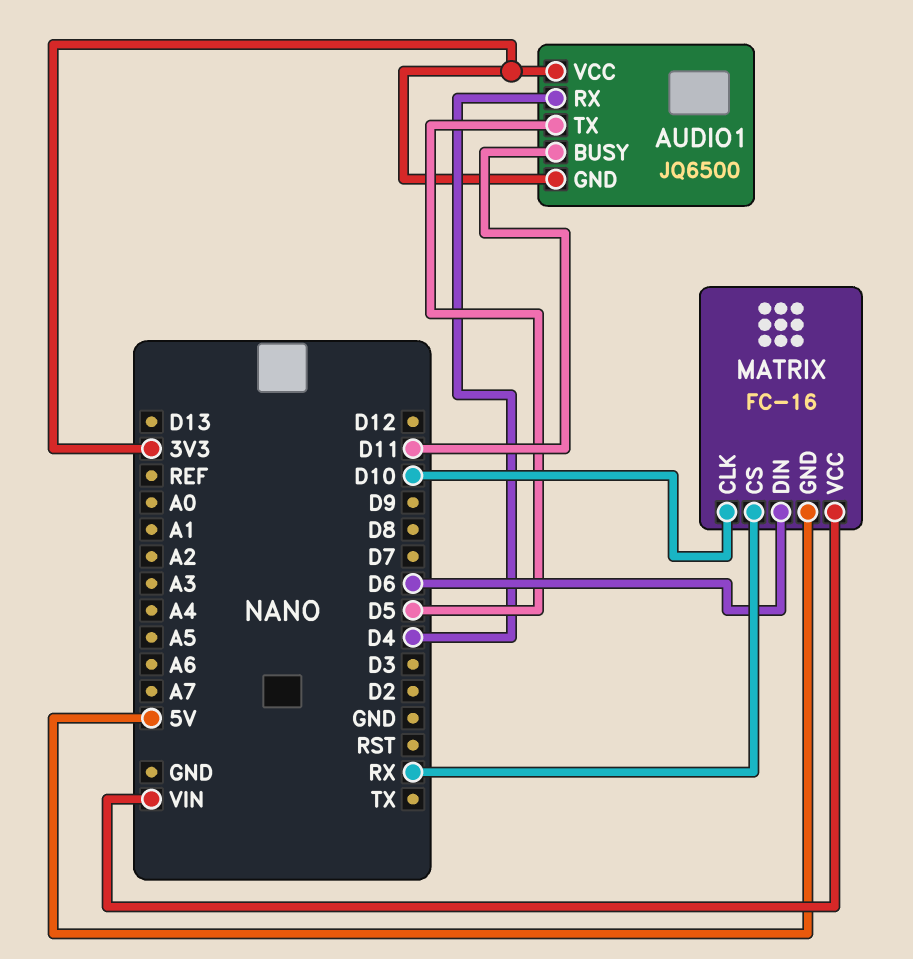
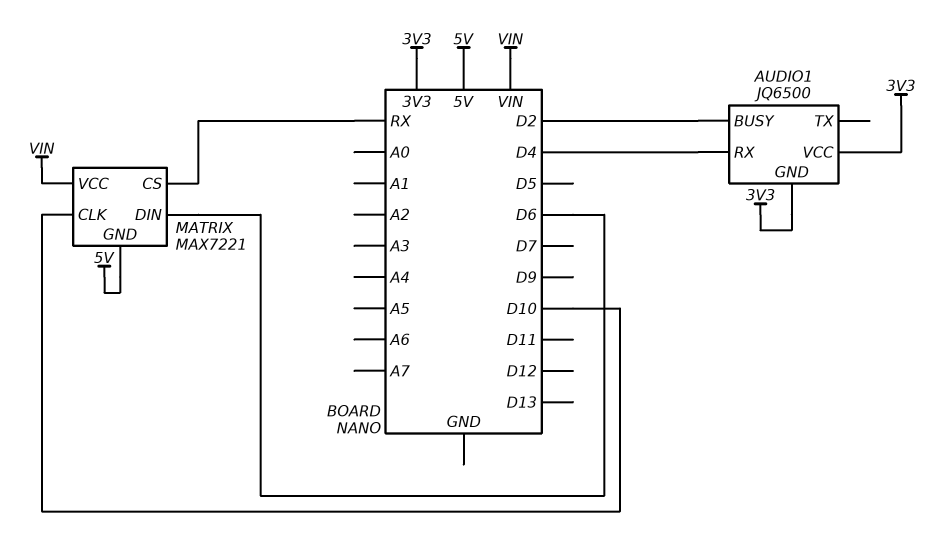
AUDIO1 pin BUSY: D11 -> D2
AUDIO1 pin TX: D5 -> none
MATRIX: FC-16 -> MAX7221

